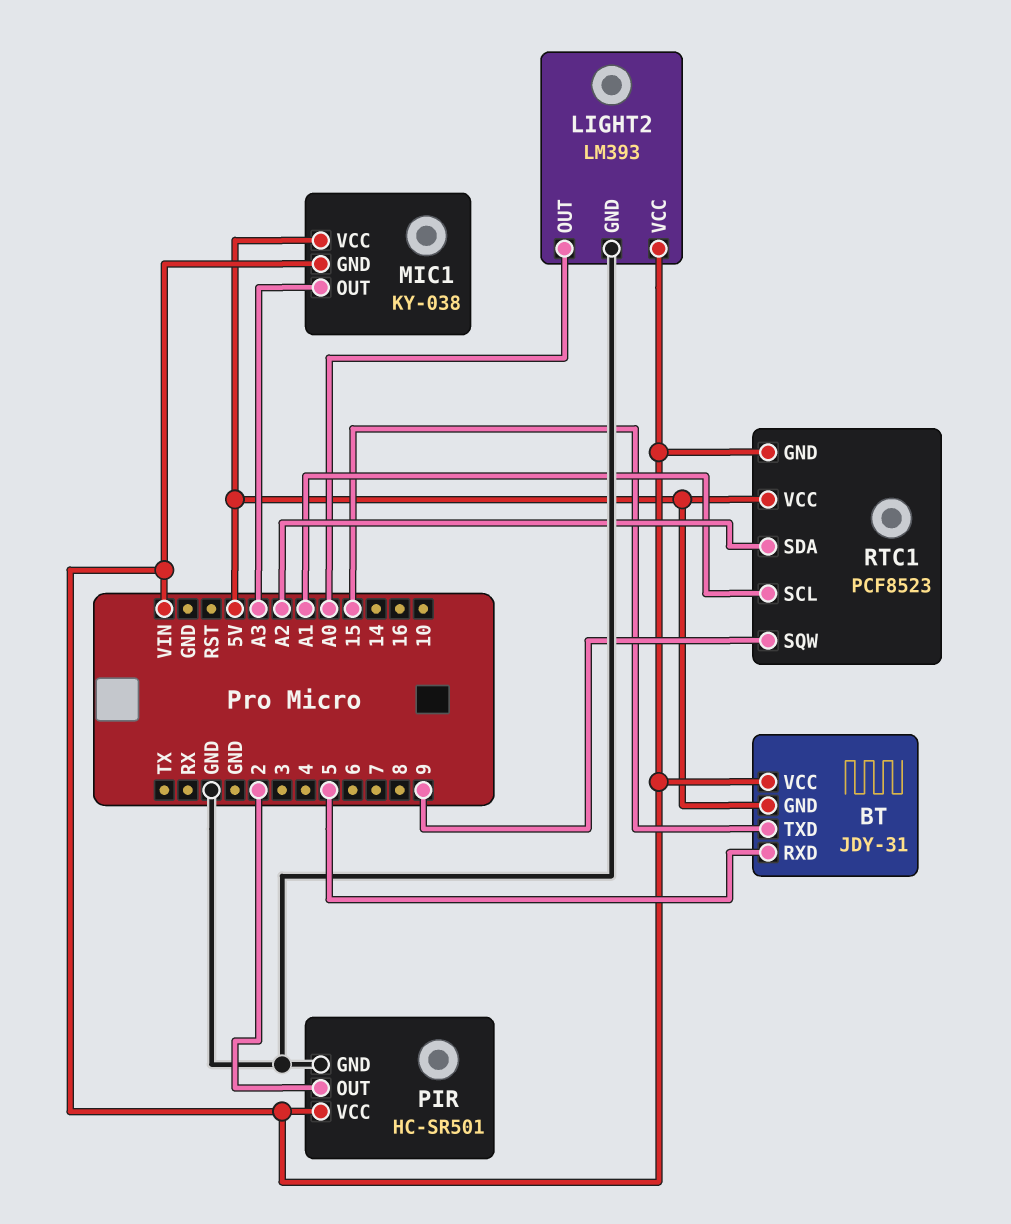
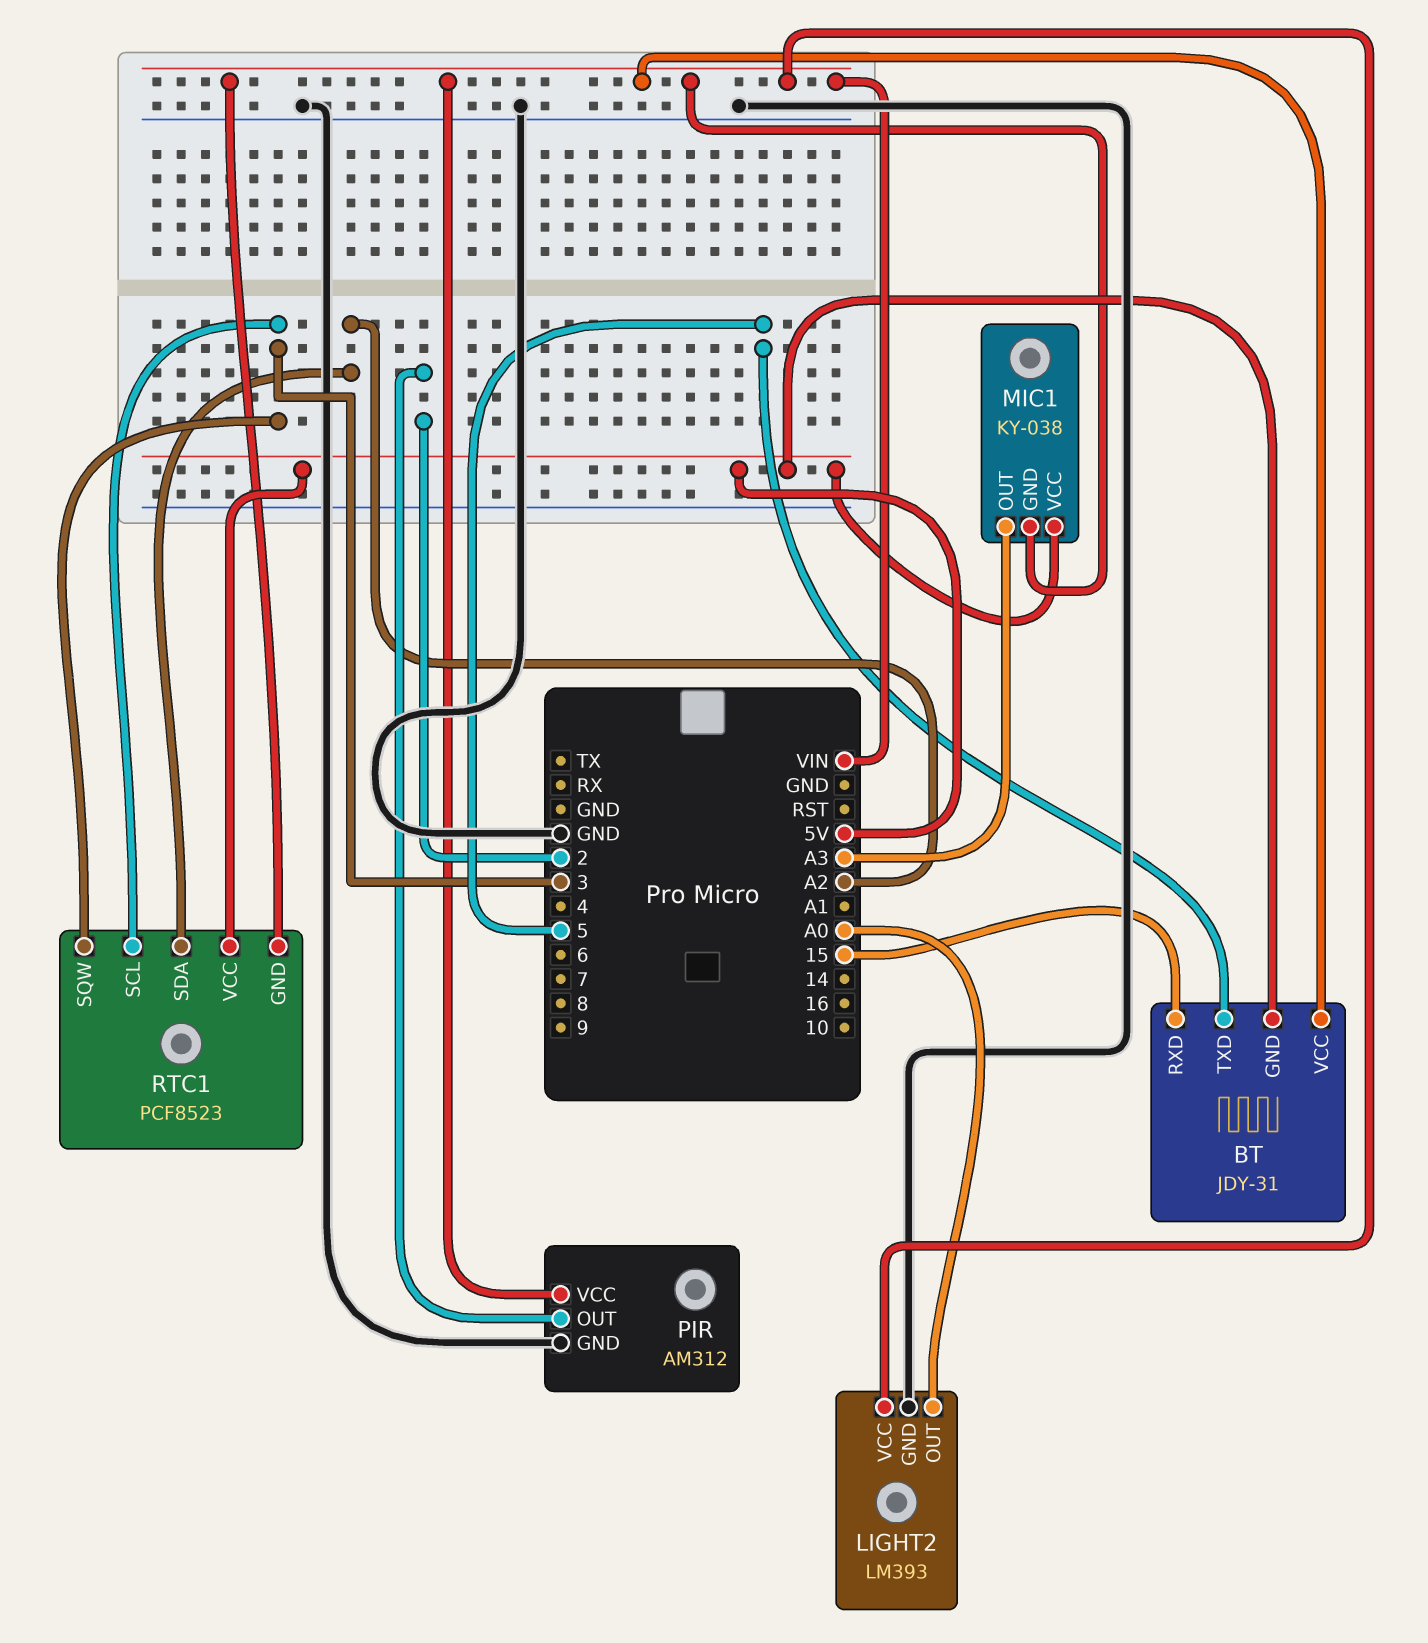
BT pin RXD: 5 -> 15
BT pin TXD: 15 -> 5
PIR: HC-SR501 -> AM312
RTC1 pin SCL: A1 -> 3
RTC1 pin SQW: 9 -> 3

